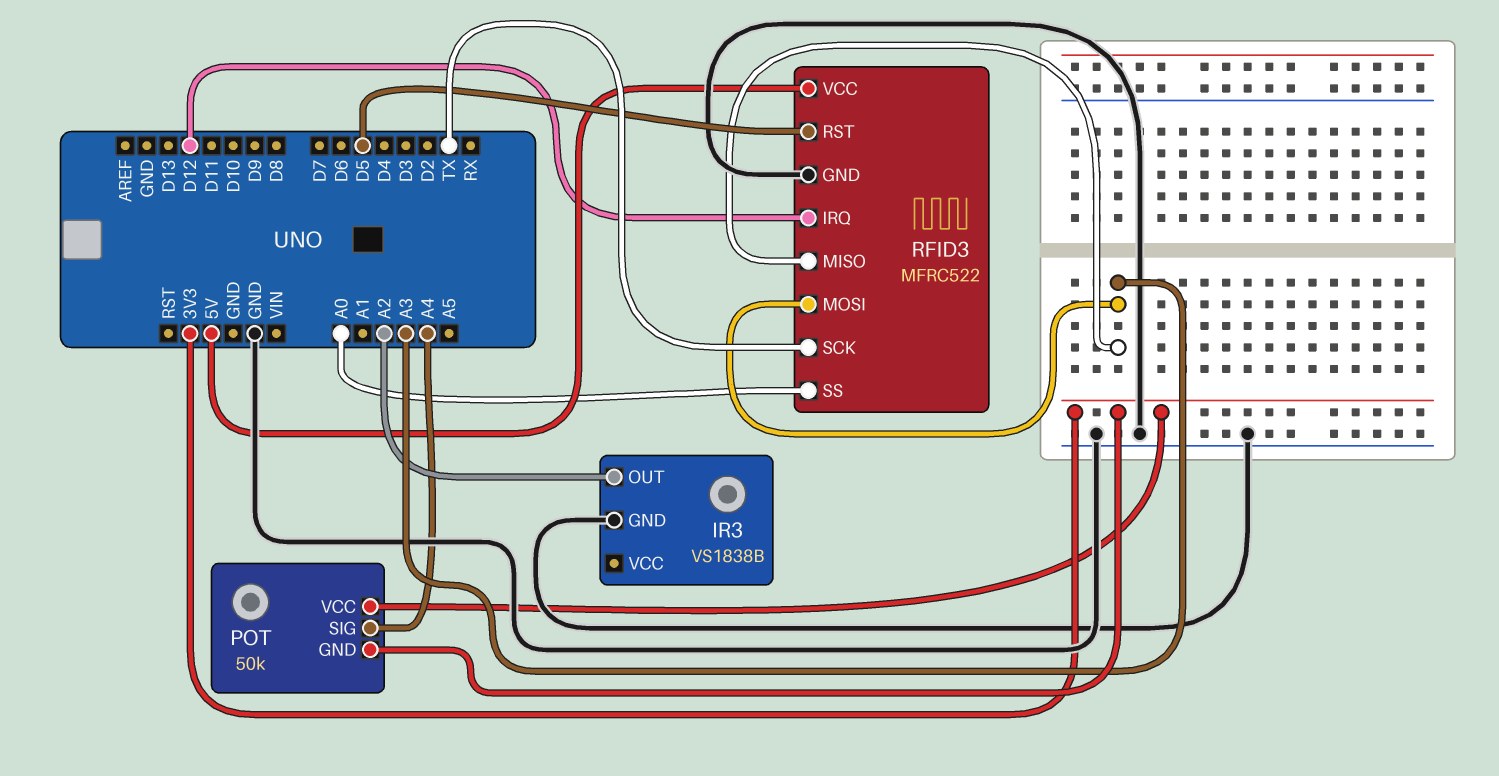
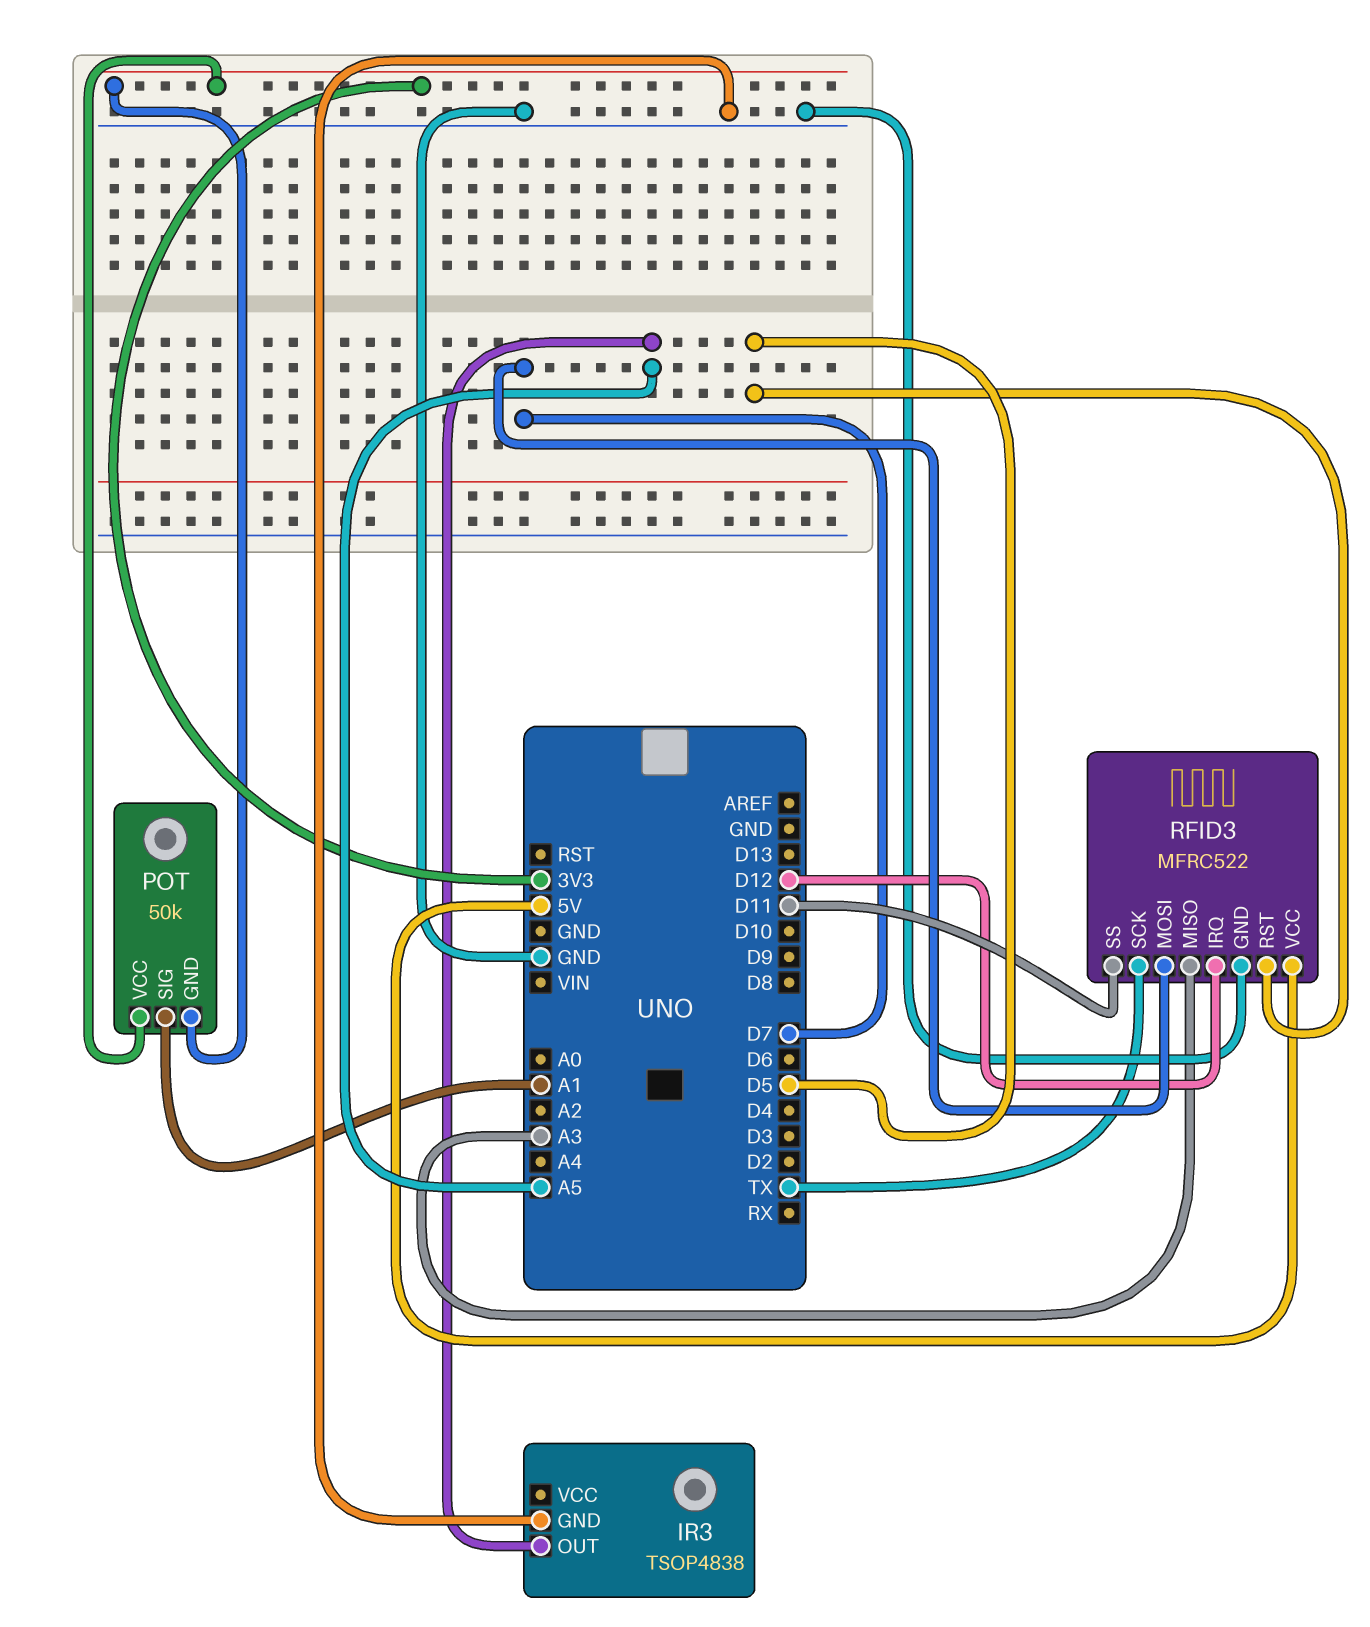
IR3: VS1838B -> TSOP4838
IR3 pin OUT: A2 -> A5
POT pin SIG: A4 -> A1
RFID3 pin MOSI: A3 -> D7
RFID3 pin SS: A0 -> D11

